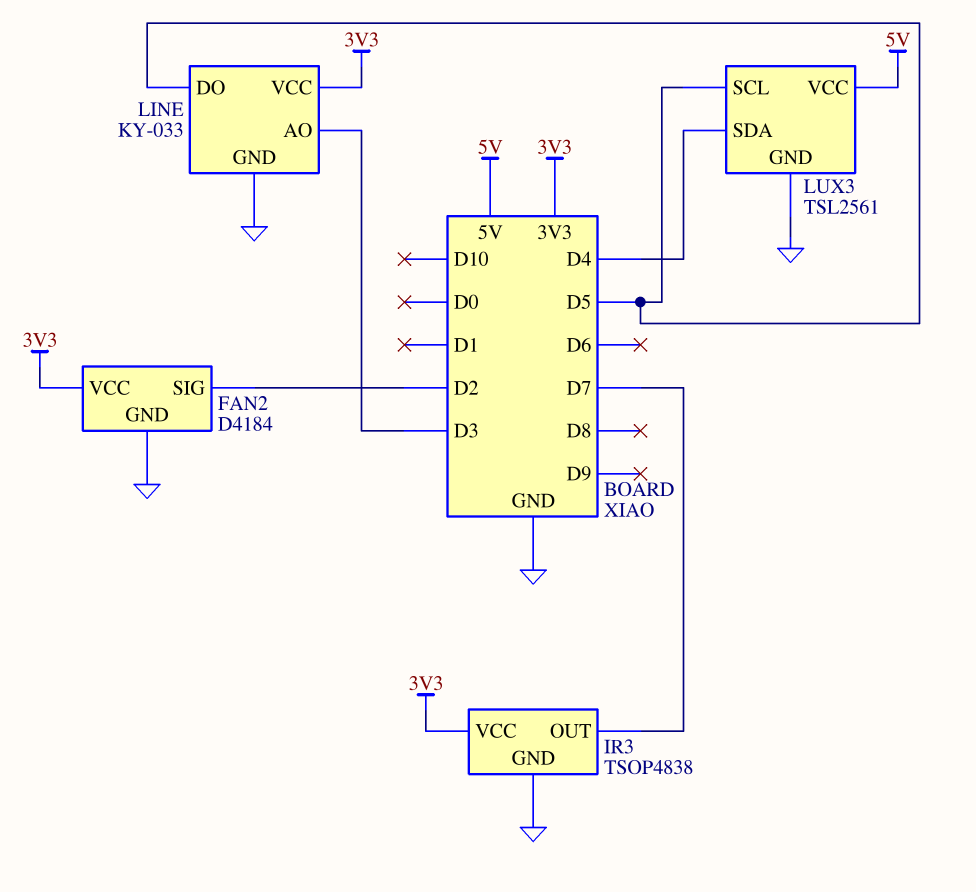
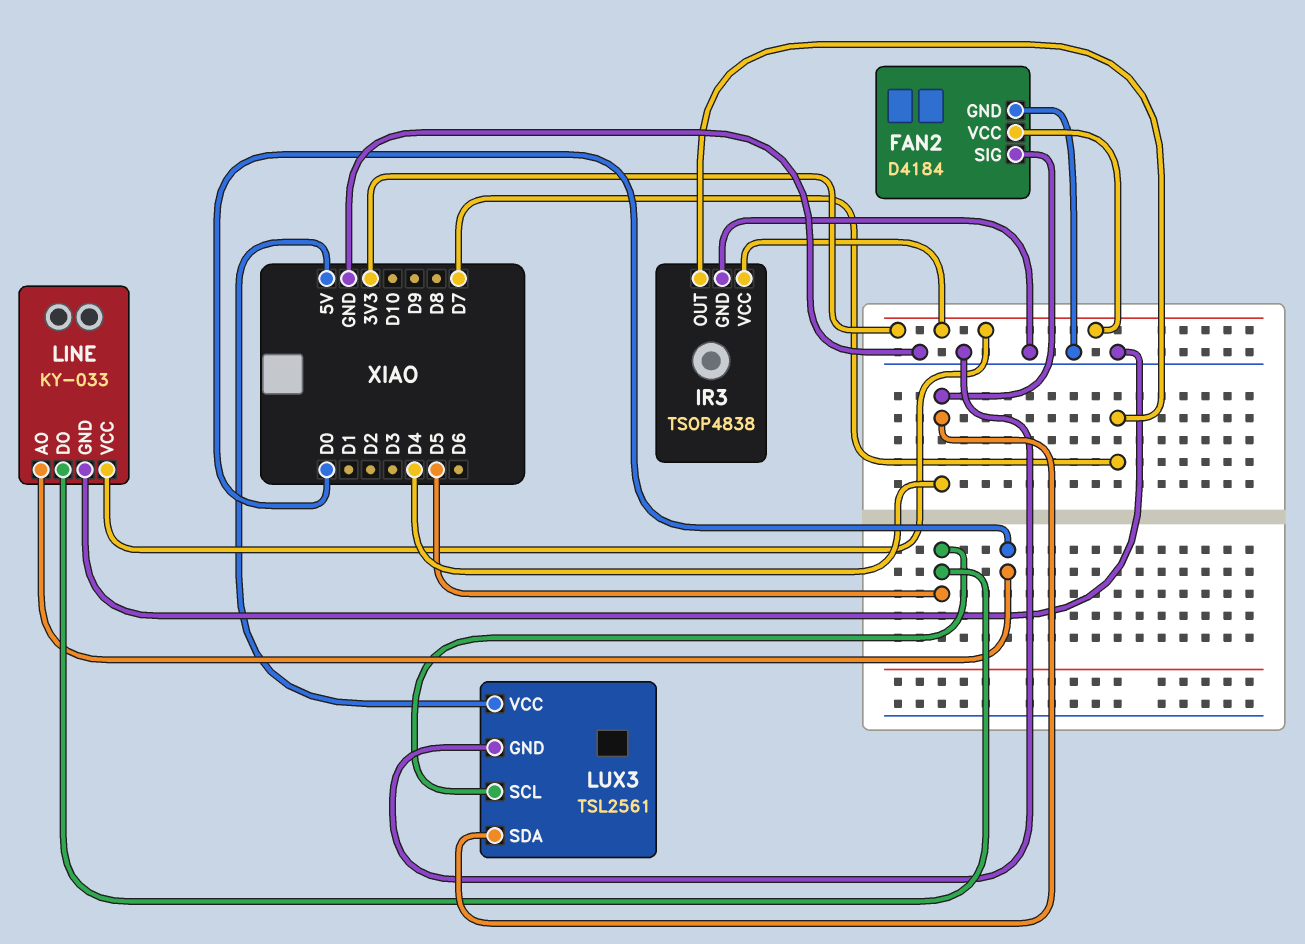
FAN2 pin SIG: D2 -> D4
LINE pin AO: D3 -> D0

